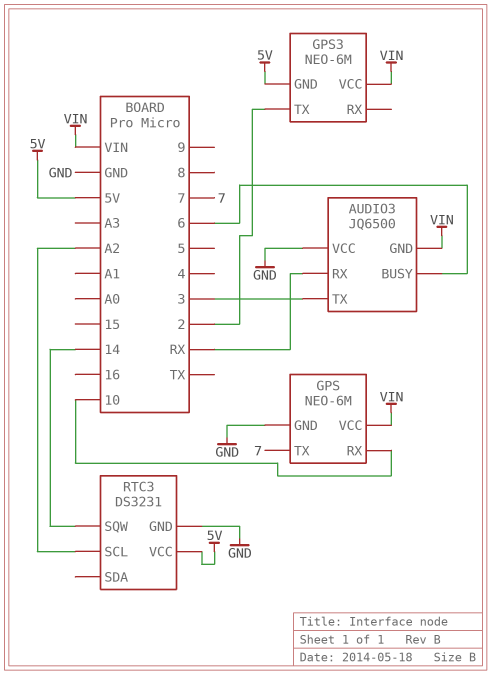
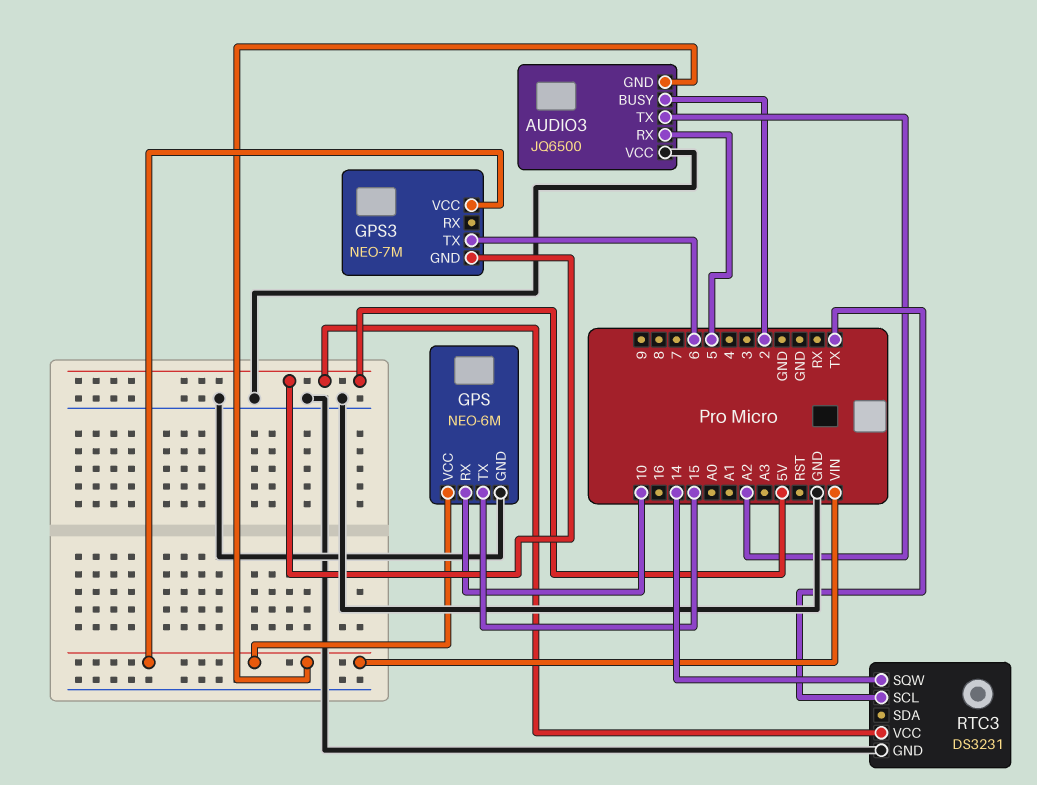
AUDIO3 pin BUSY: 6 -> 2
AUDIO3 pin RX: RX -> 5
AUDIO3 pin TX: 3 -> A2
GPS pin TX: 7 -> 15
GPS3: NEO-6M -> NEO-7M
GPS3 pin TX: 2 -> 6
RTC3 pin SCL: A2 -> TX

